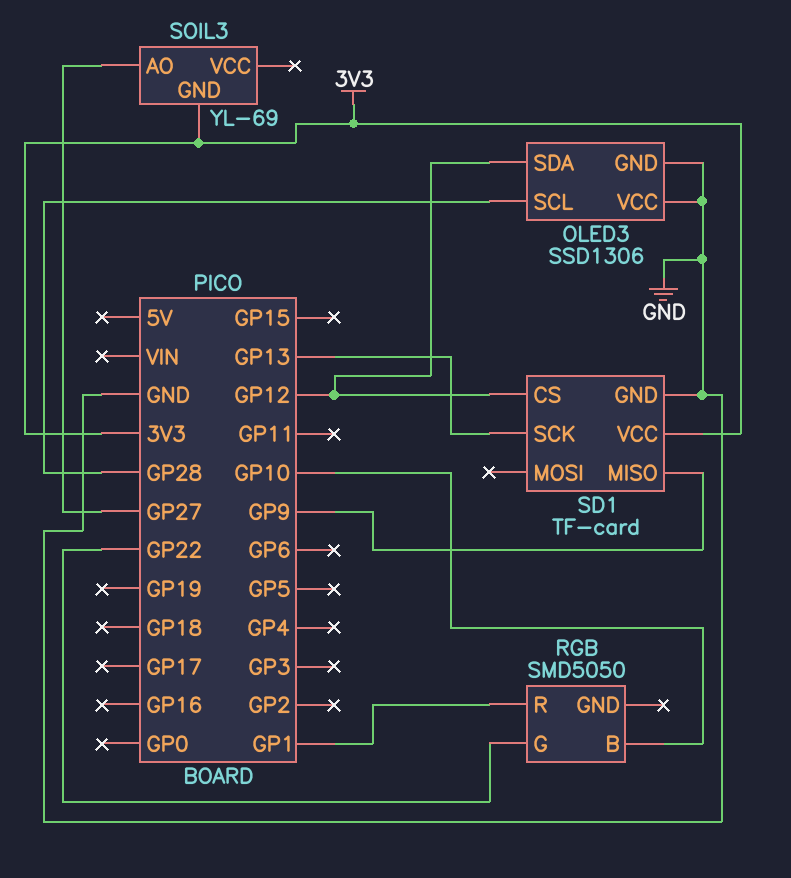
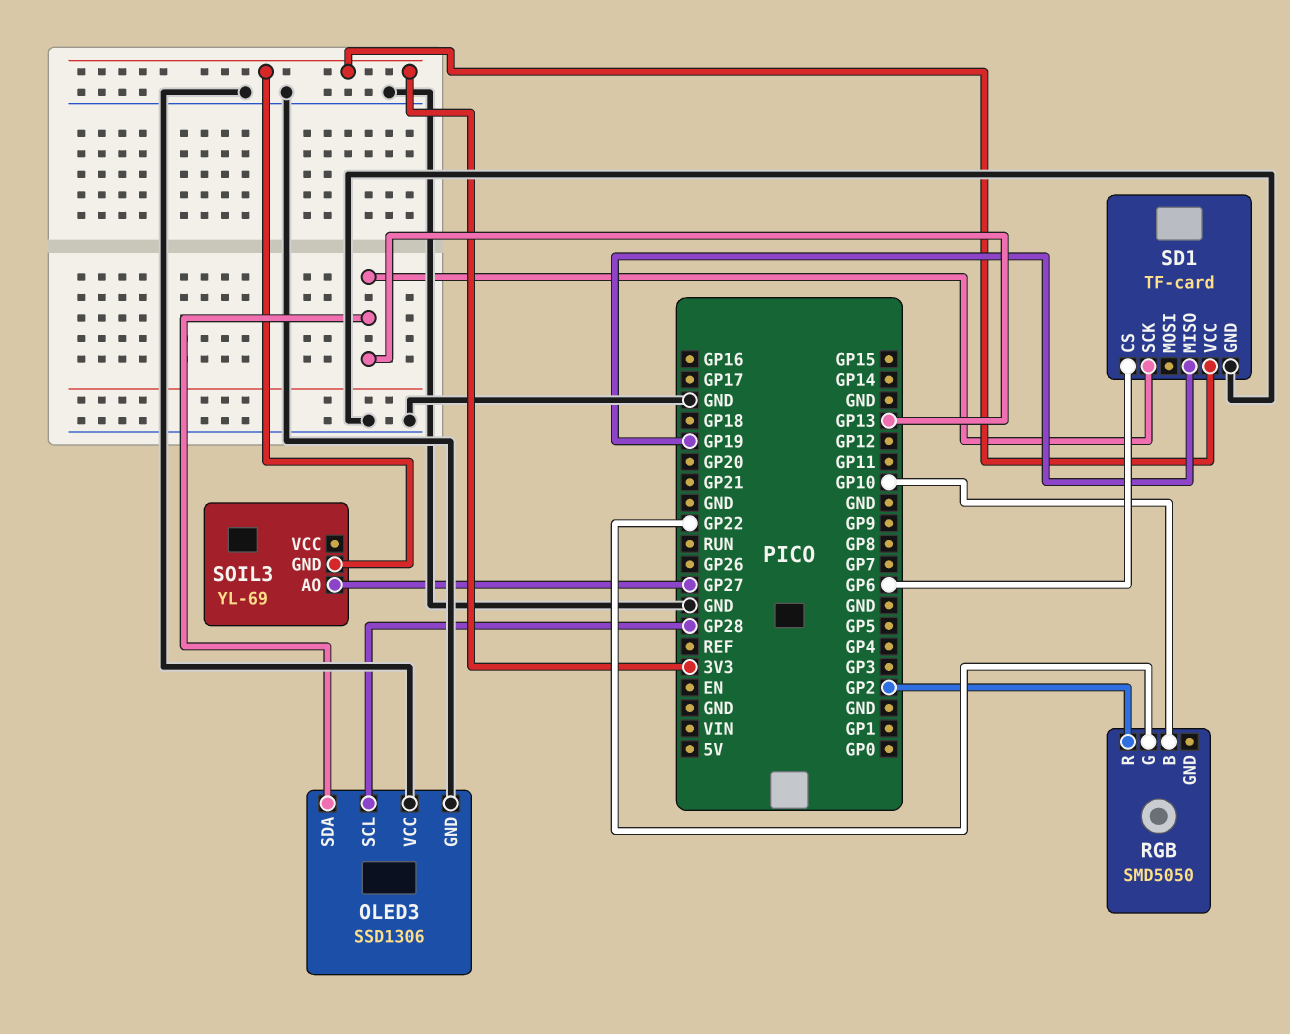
OLED3 pin SDA: GP12 -> GP13
RGB pin R: GP1 -> GP2
SD1 pin CS: GP12 -> GP6
SD1 pin MISO: GP9 -> GP19

